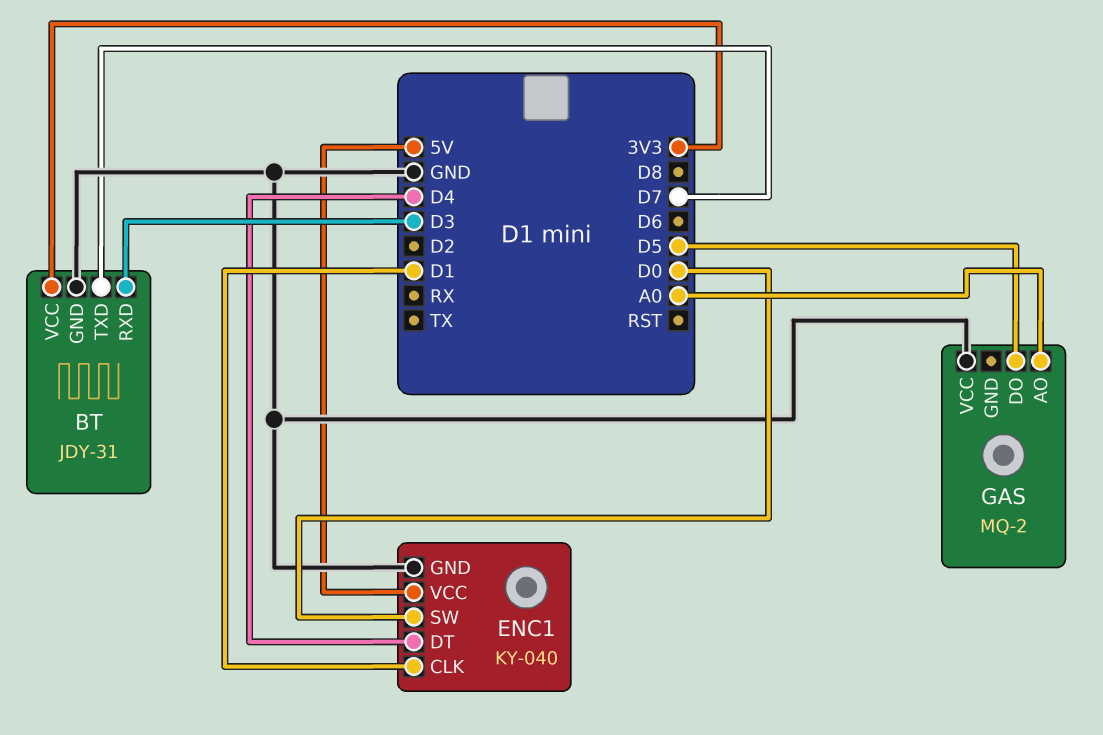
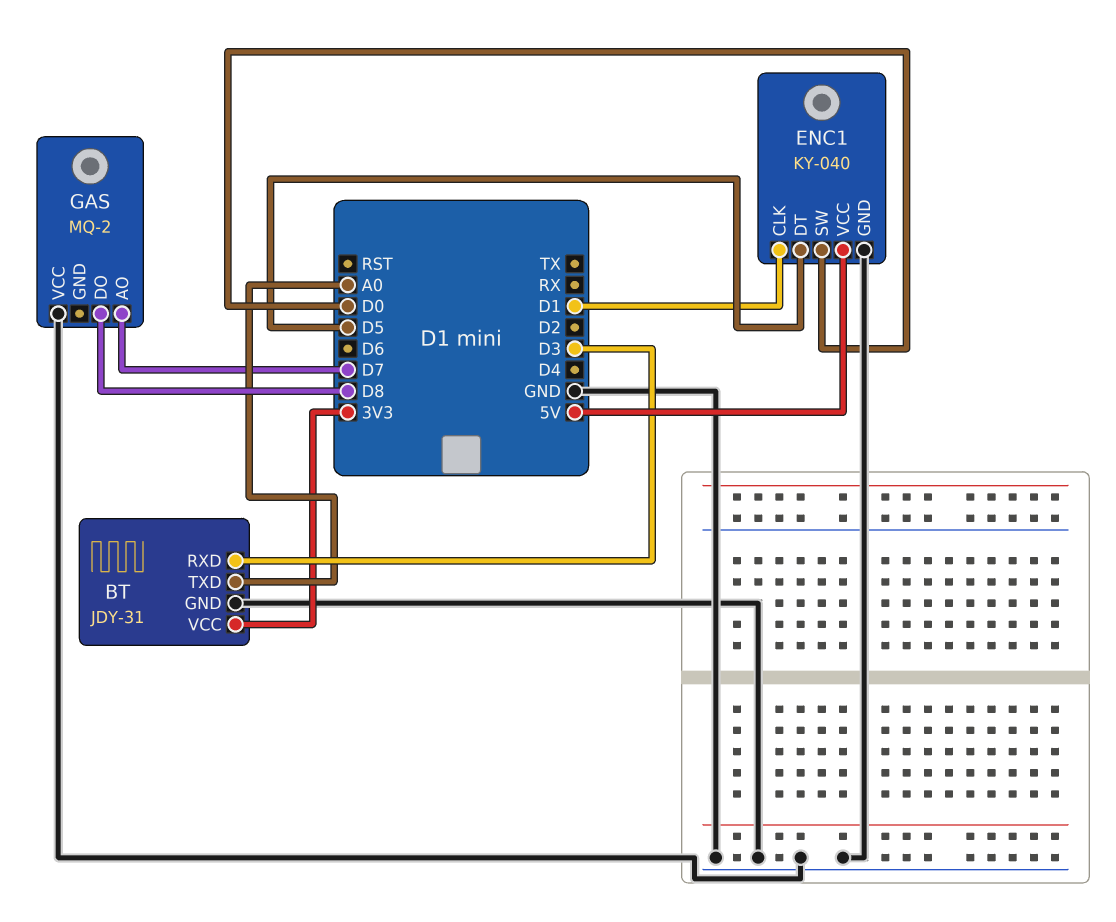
BT pin TXD: D7 -> A0
ENC1 pin DT: D4 -> D5
GAS pin AO: A0 -> D7
GAS pin DO: D5 -> D8

